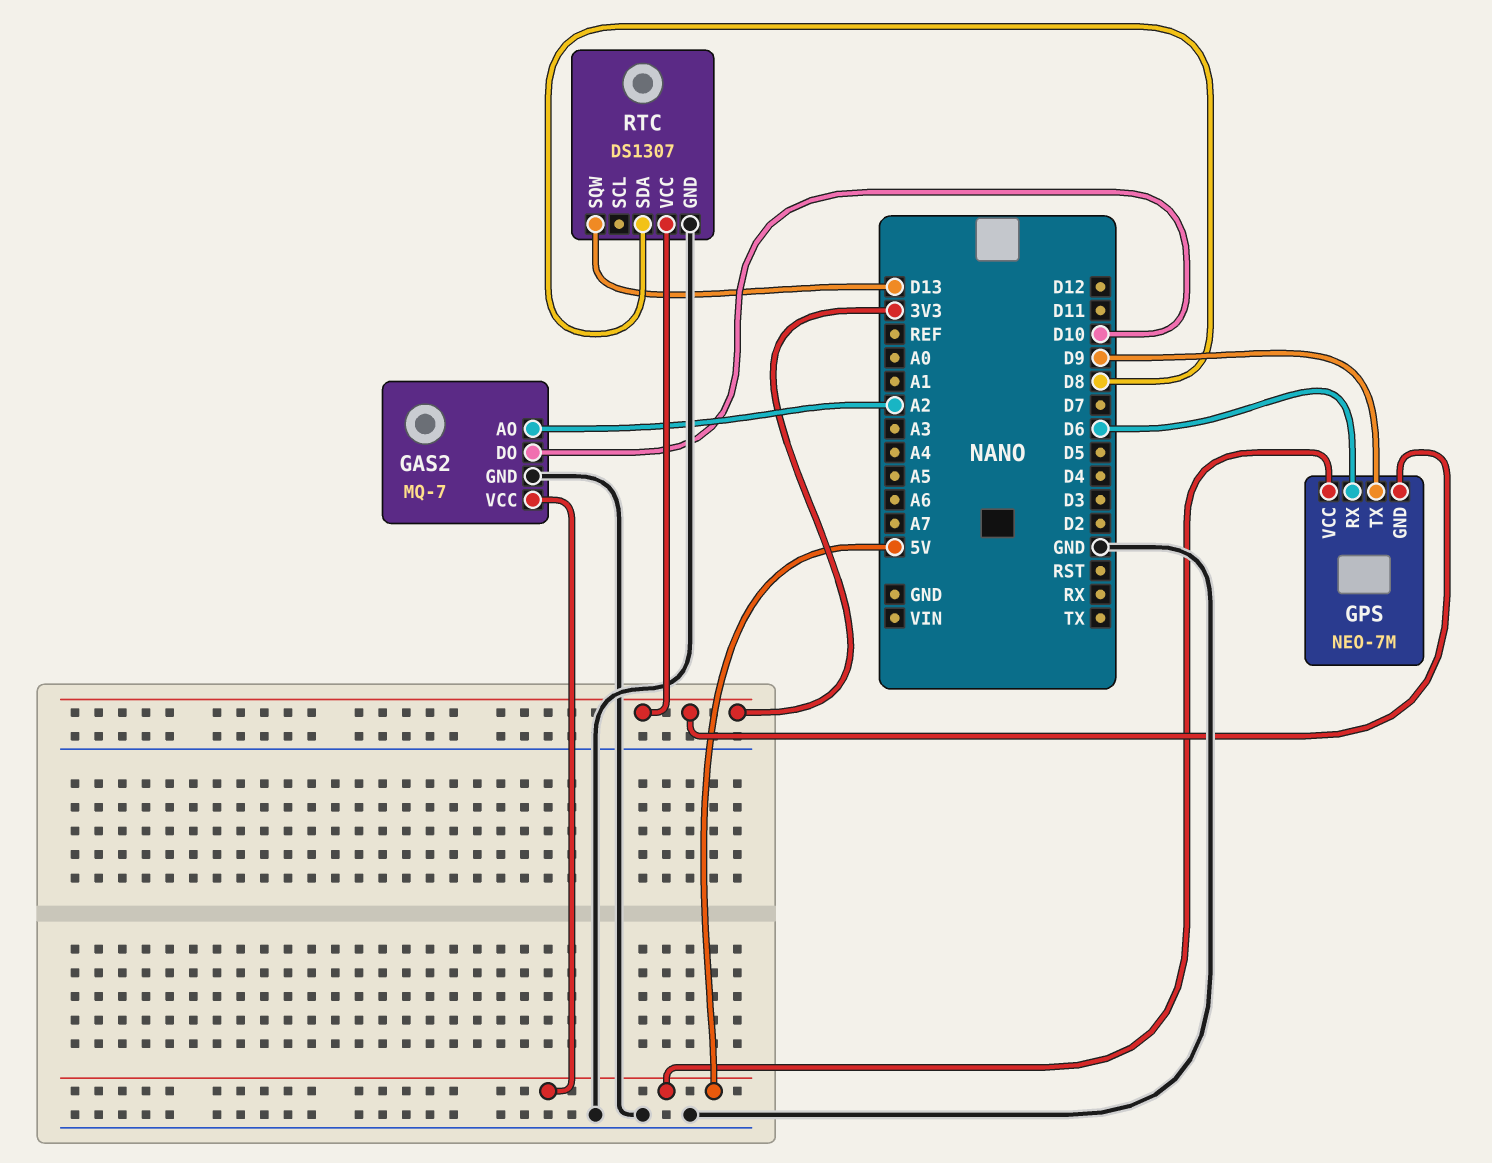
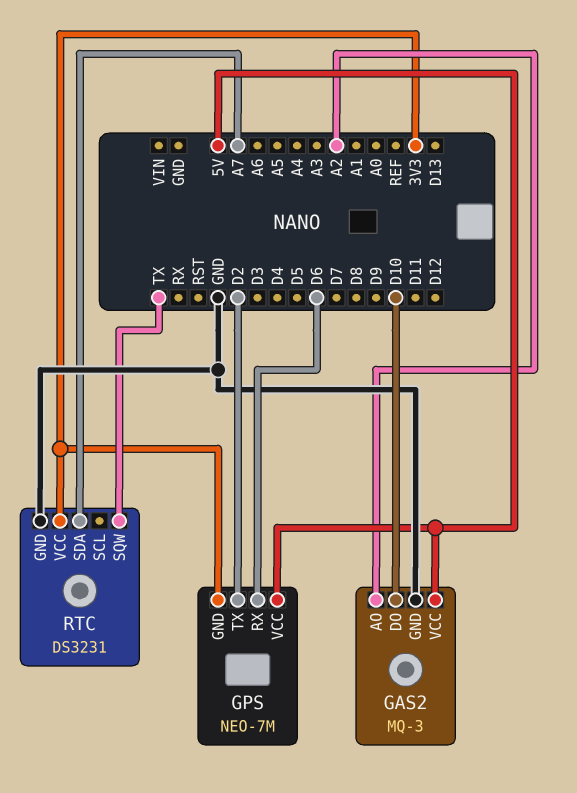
GAS2: MQ-7 -> MQ-3
GPS pin TX: D9 -> D2
RTC: DS1307 -> DS3231
RTC pin SDA: D8 -> A7
RTC pin SQW: D13 -> TX

